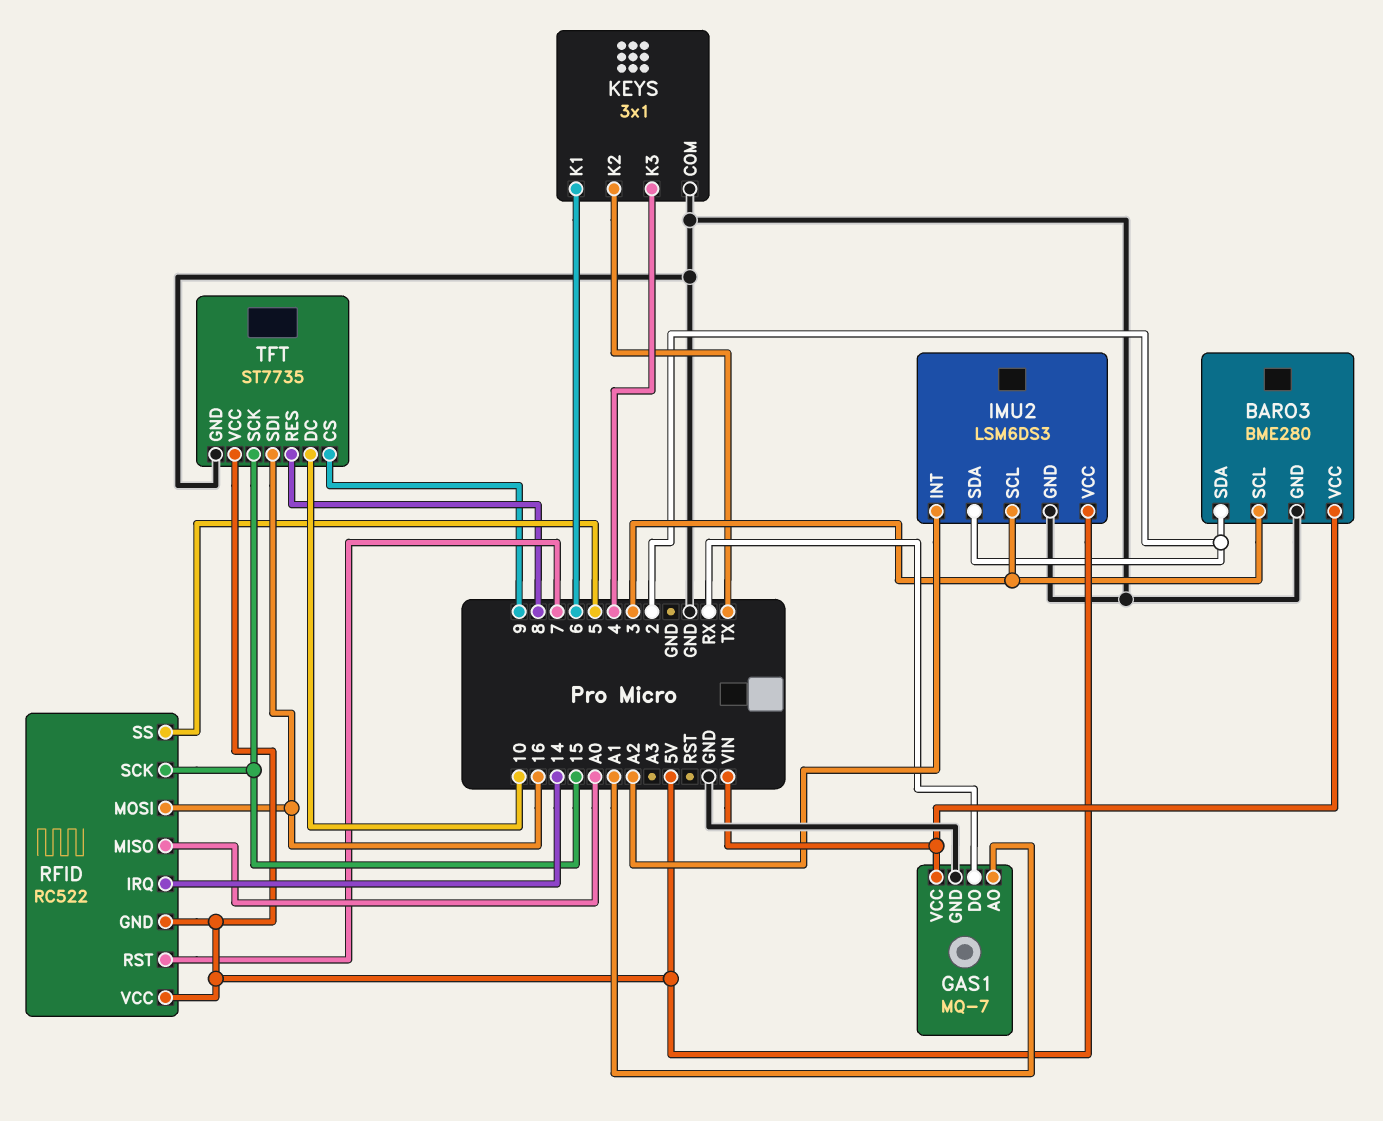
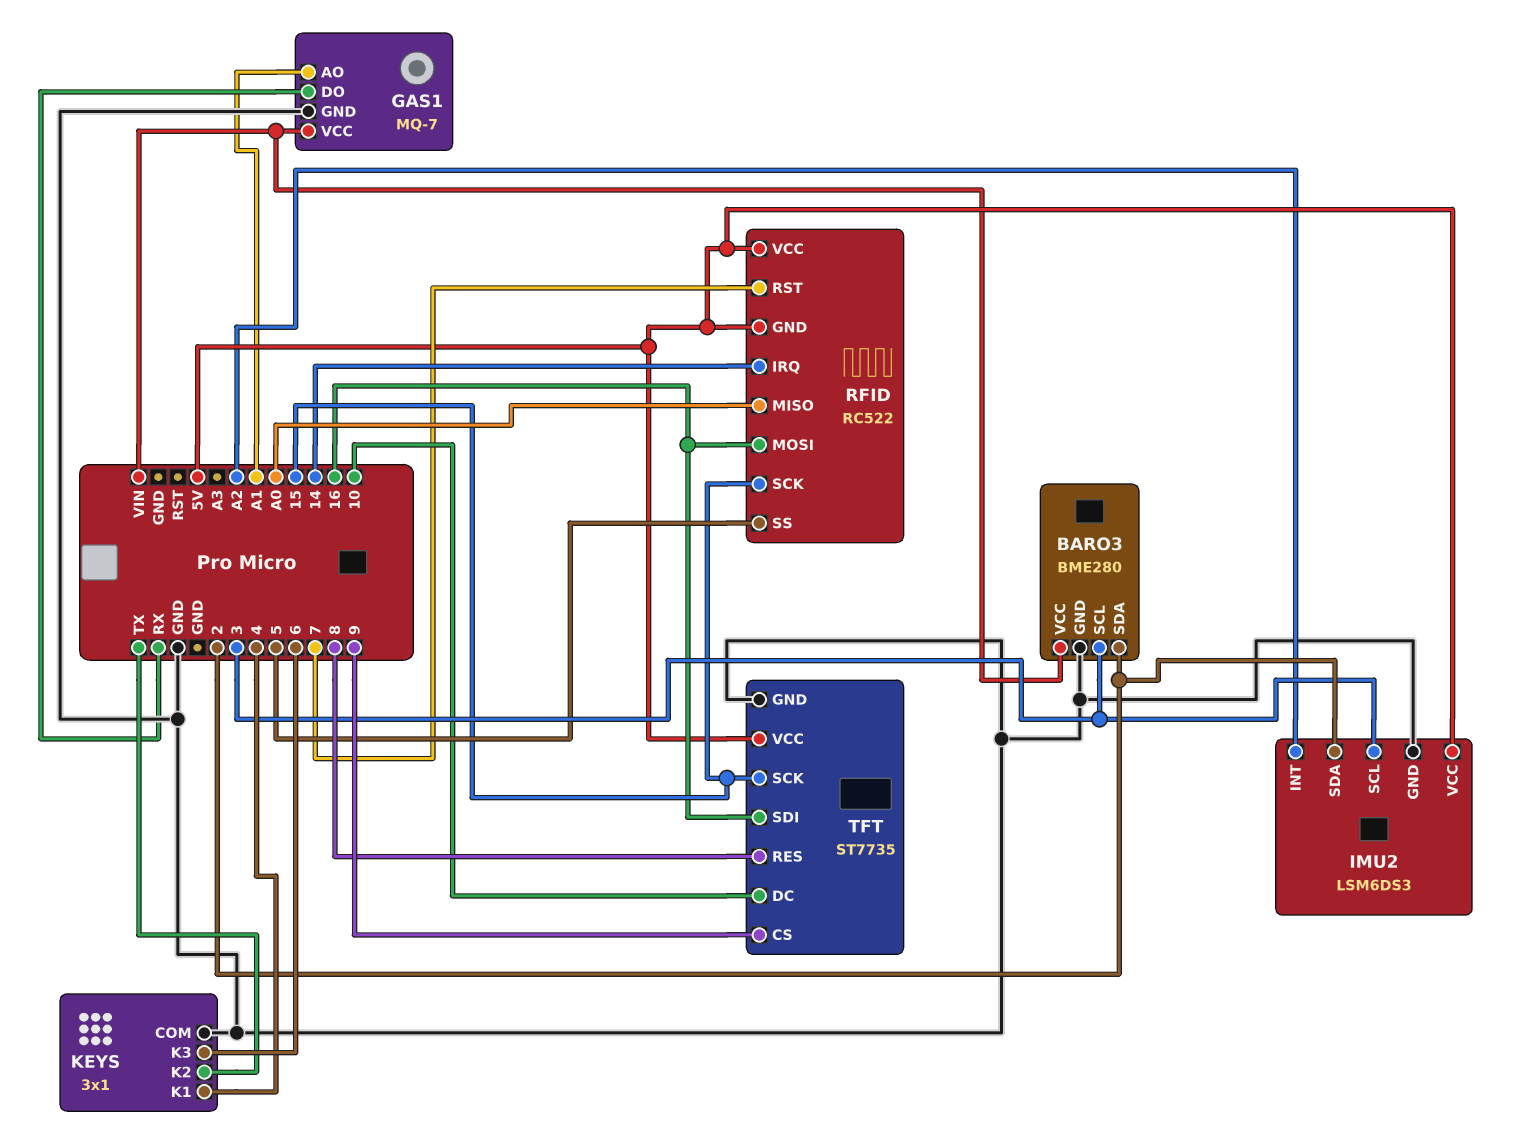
KEYS pin K1: 6 -> 4
KEYS pin K3: 4 -> 6

